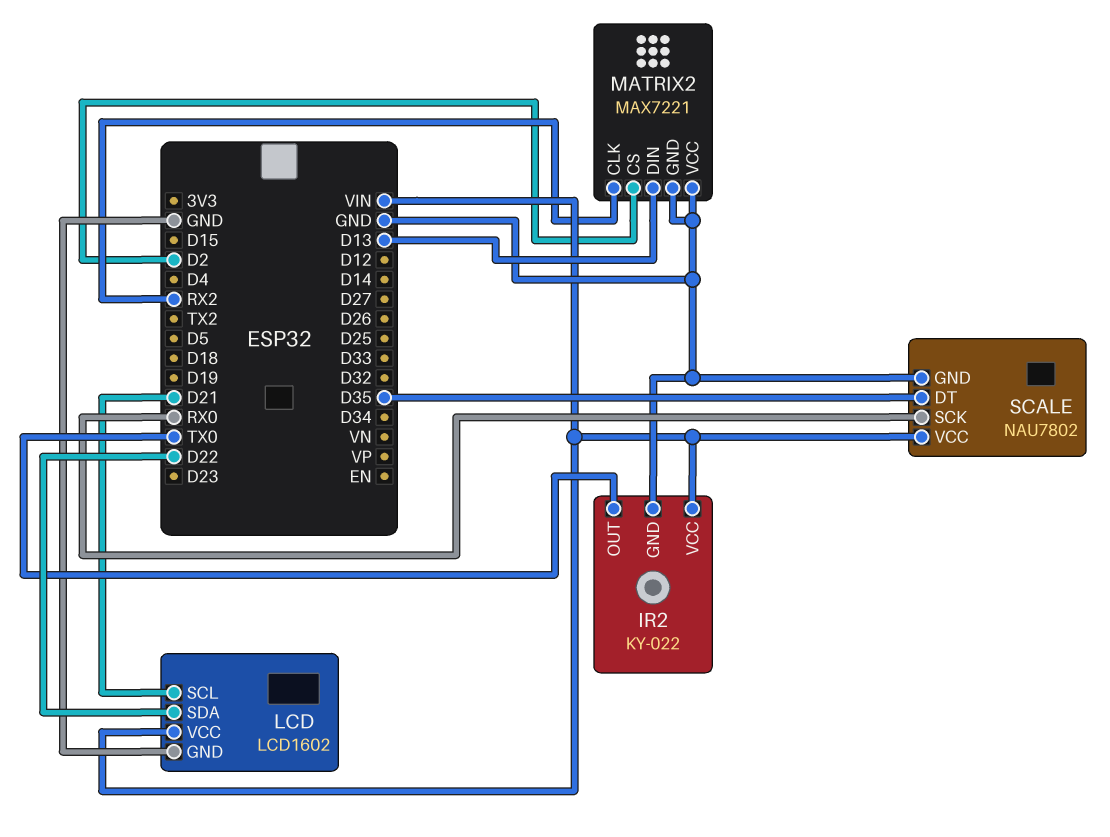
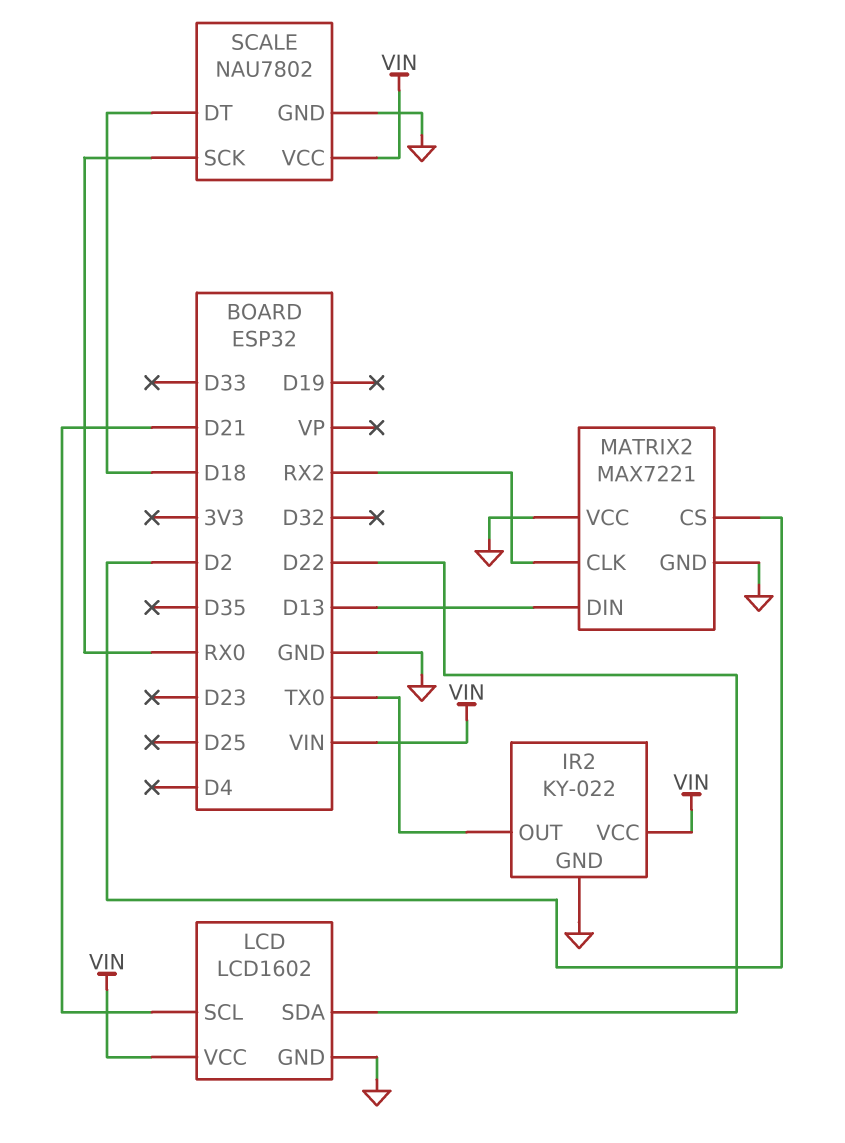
SCALE pin DT: D35 -> D18

